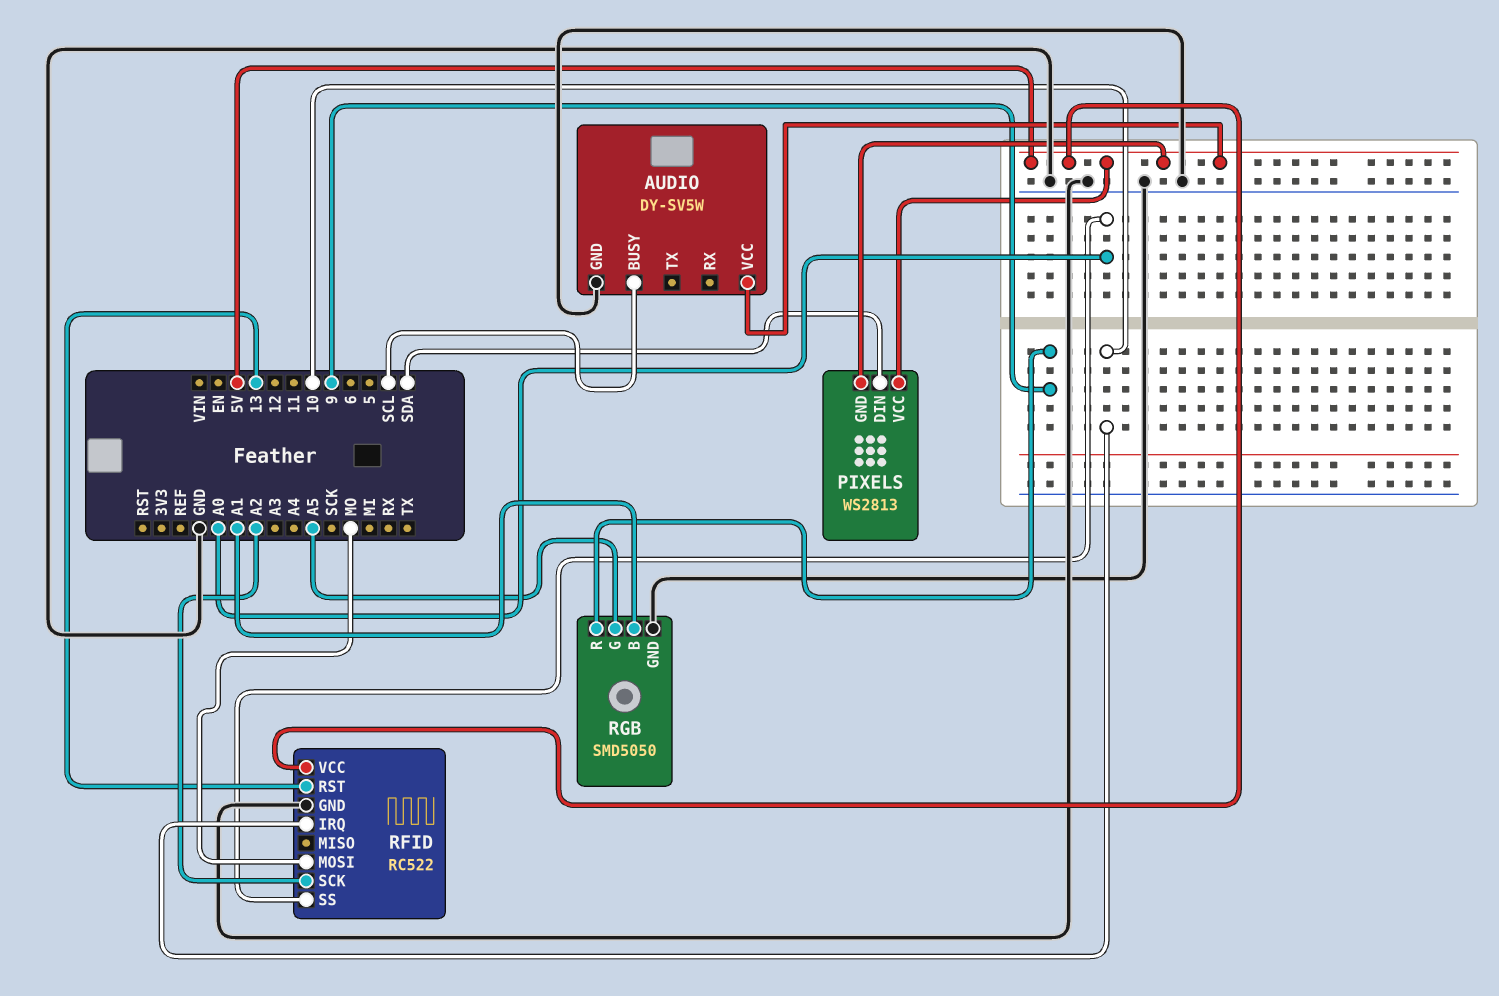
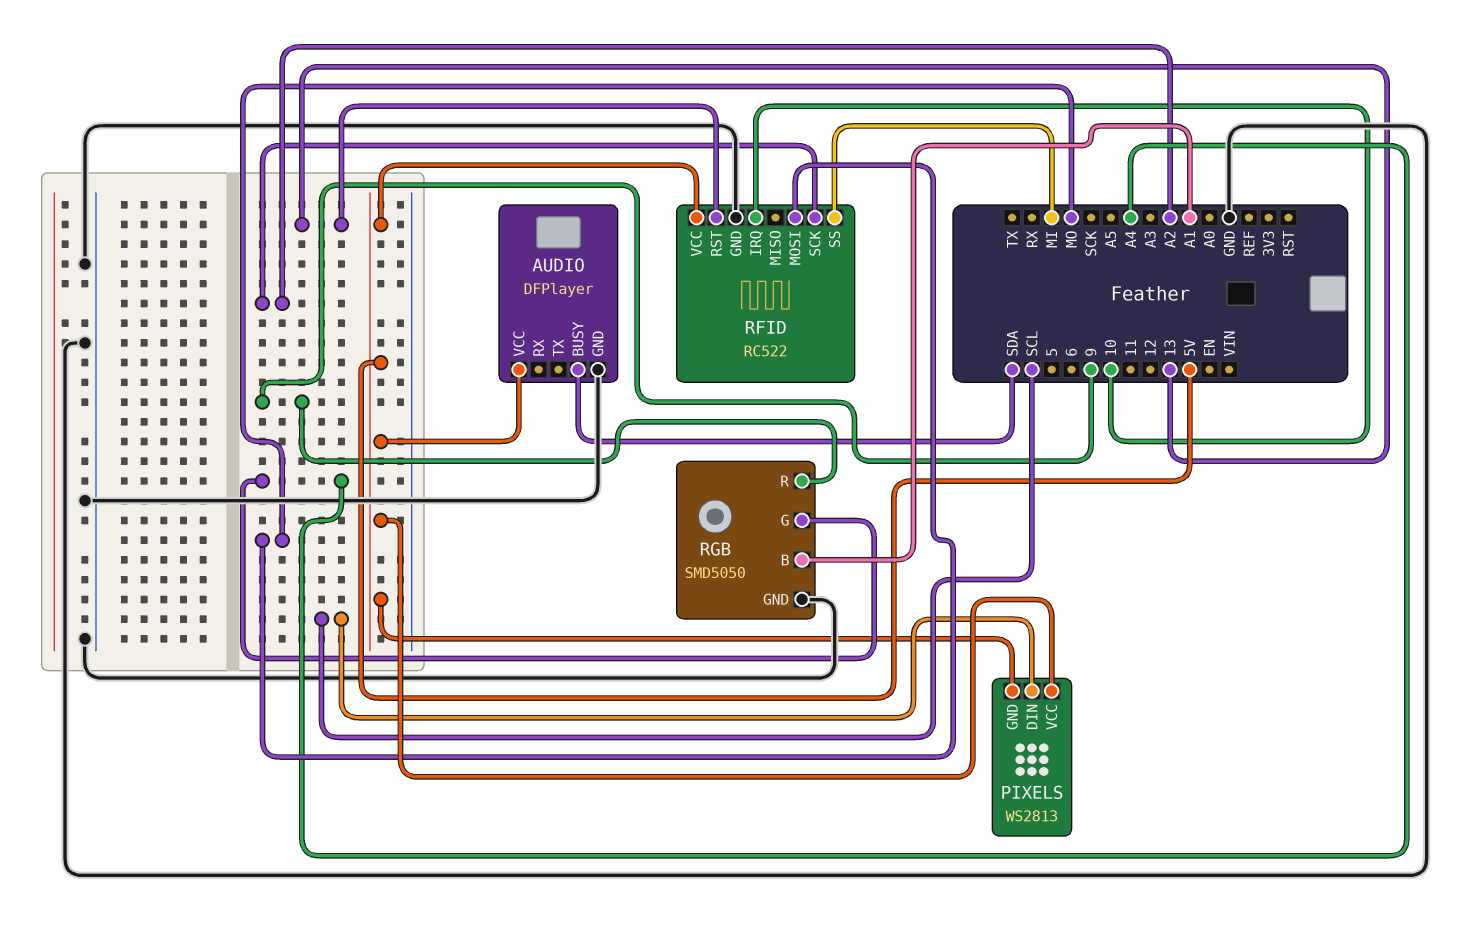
AUDIO: DY-SV5W -> DFPlayer
AUDIO pin BUSY: SCL -> SDA
PIXELS pin DIN: SDA -> SCL
RFID pin SS: A0 -> MI
RGB pin G: A5 -> A4

